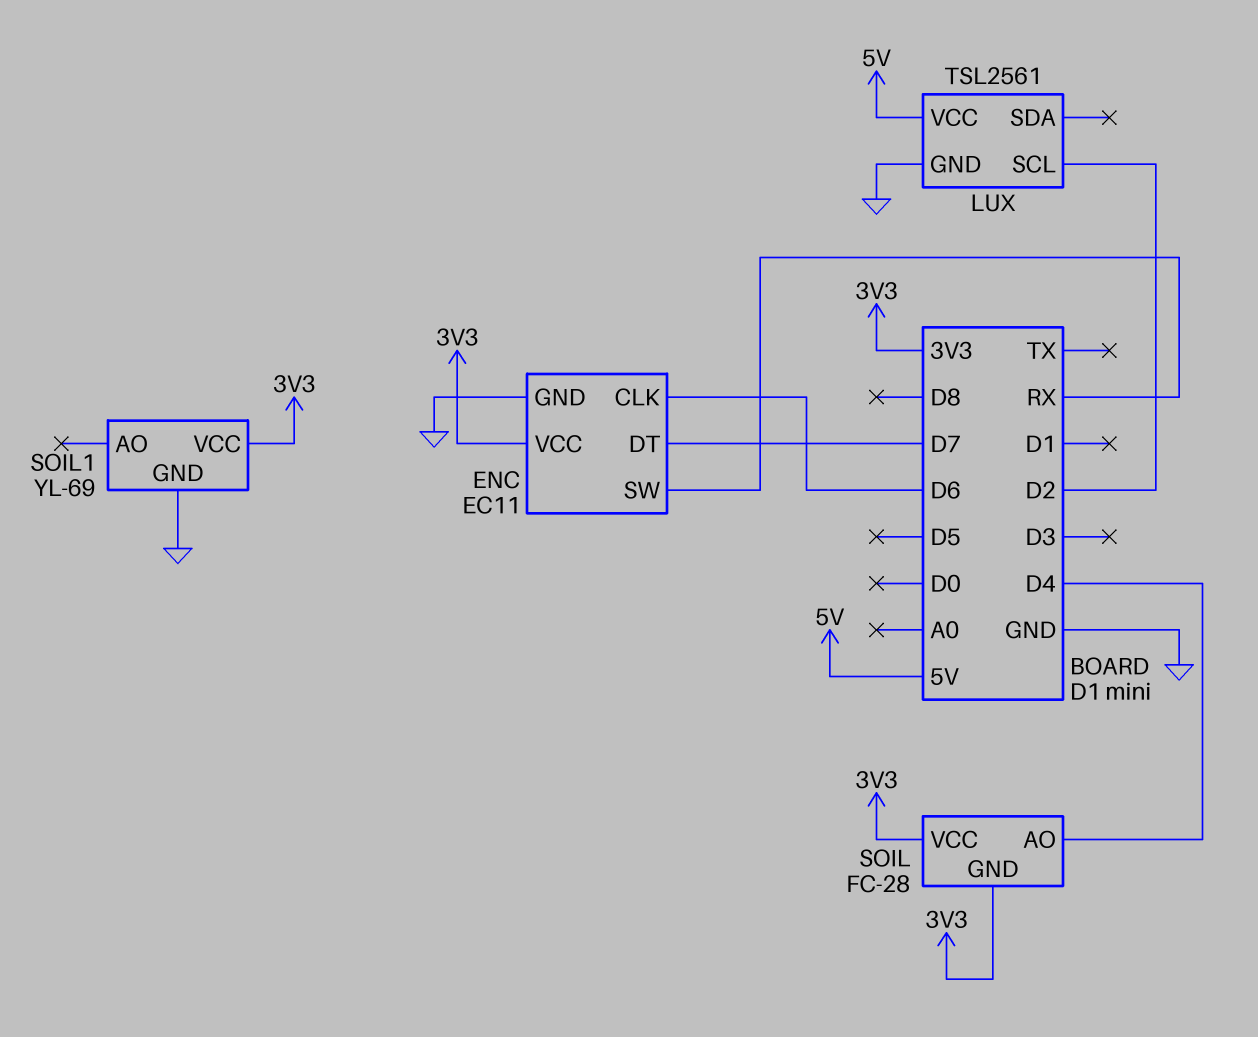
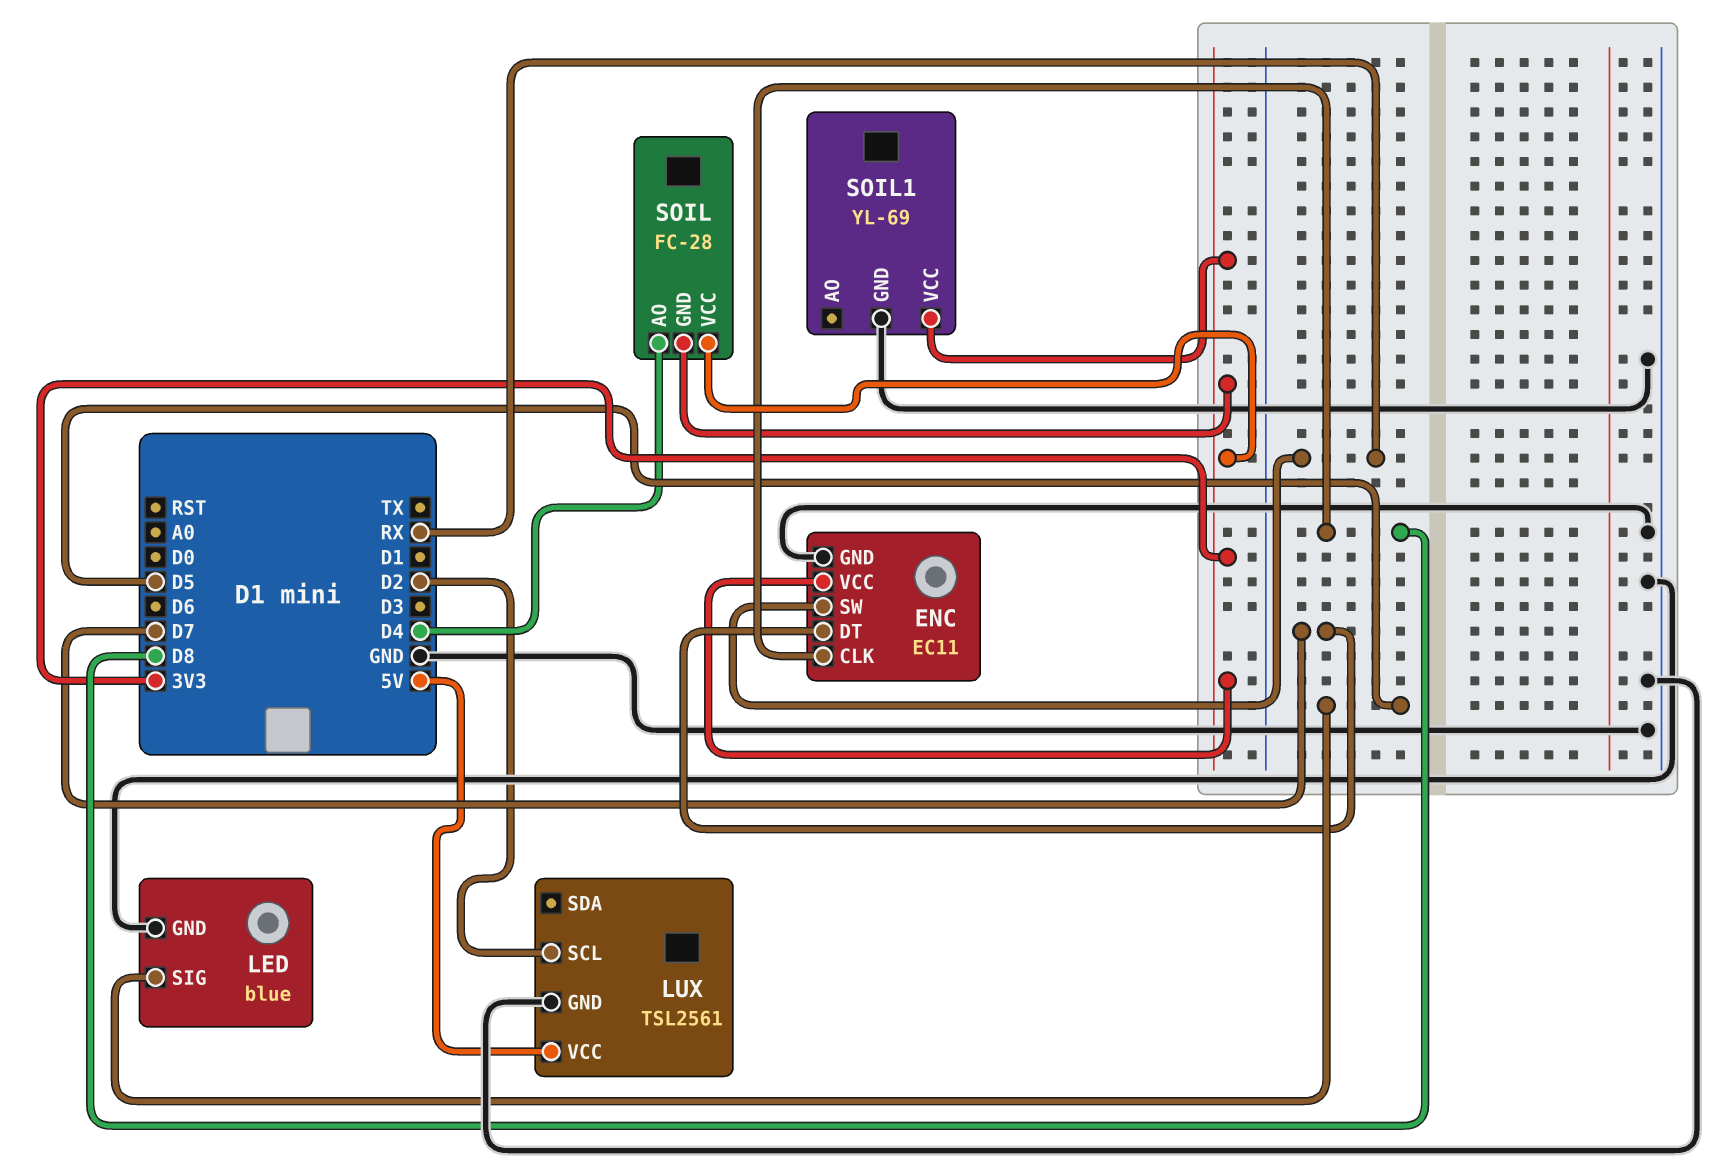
ENC pin CLK: D6 -> D8
LED: none -> blue
LED pin GND: none -> GND
LED pin SIG: none -> D5

